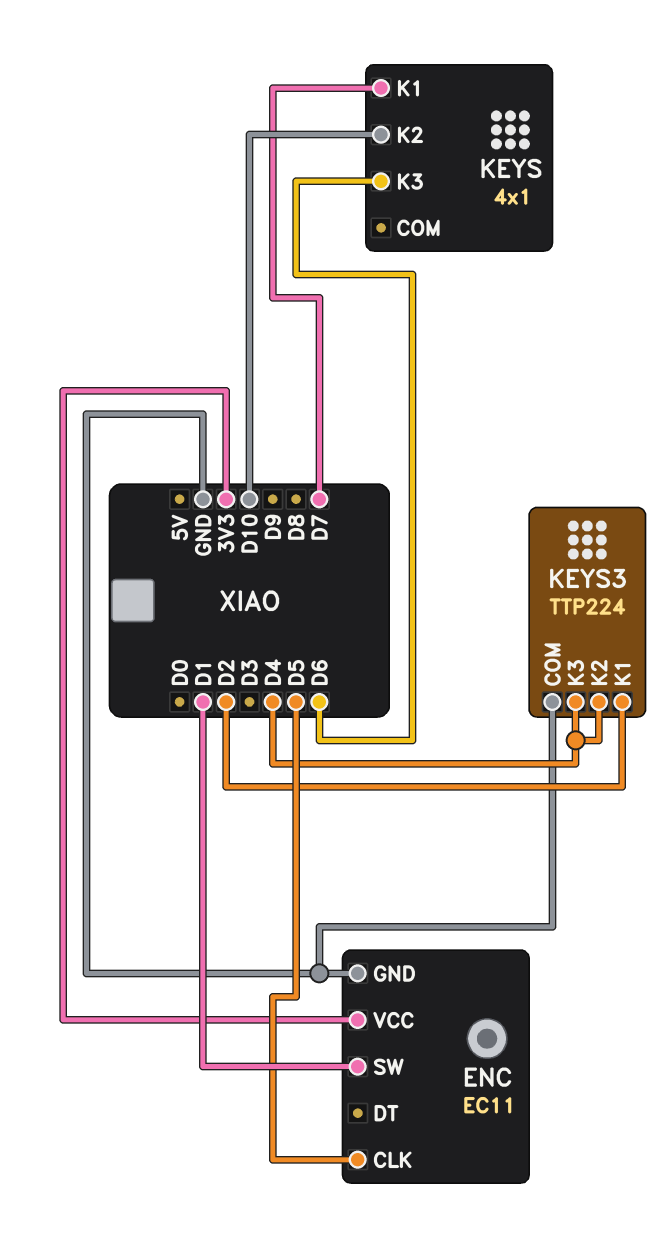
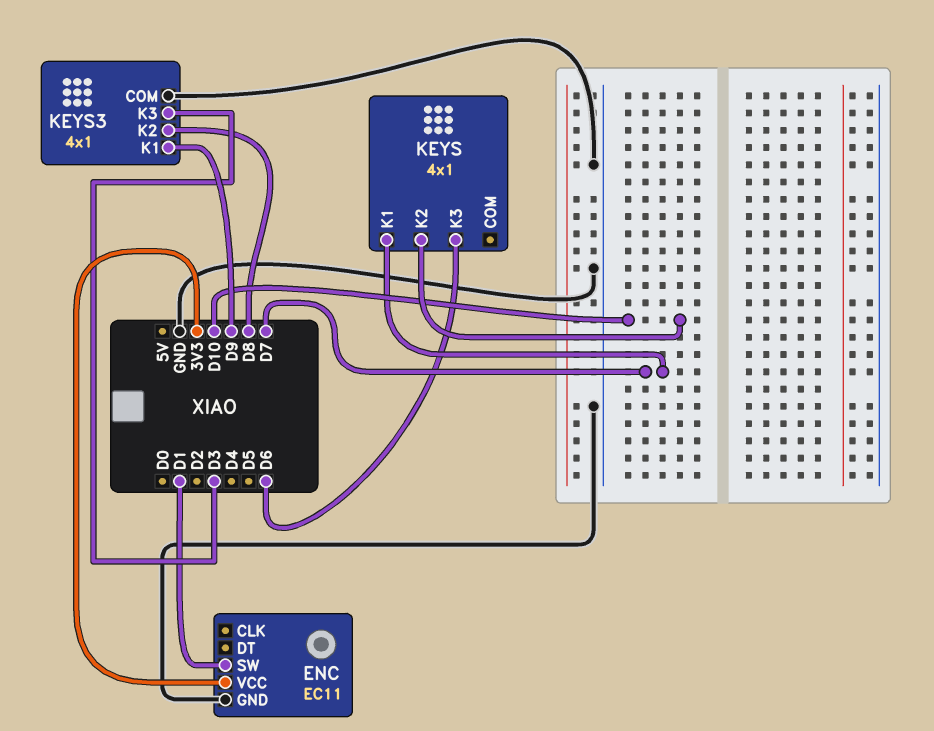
ENC pin CLK: D5 -> none
KEYS3: TTP224 -> 4x1
KEYS3 pin K1: D2 -> D9
KEYS3 pin K2: D4 -> D8
KEYS3 pin K3: D4 -> D3

